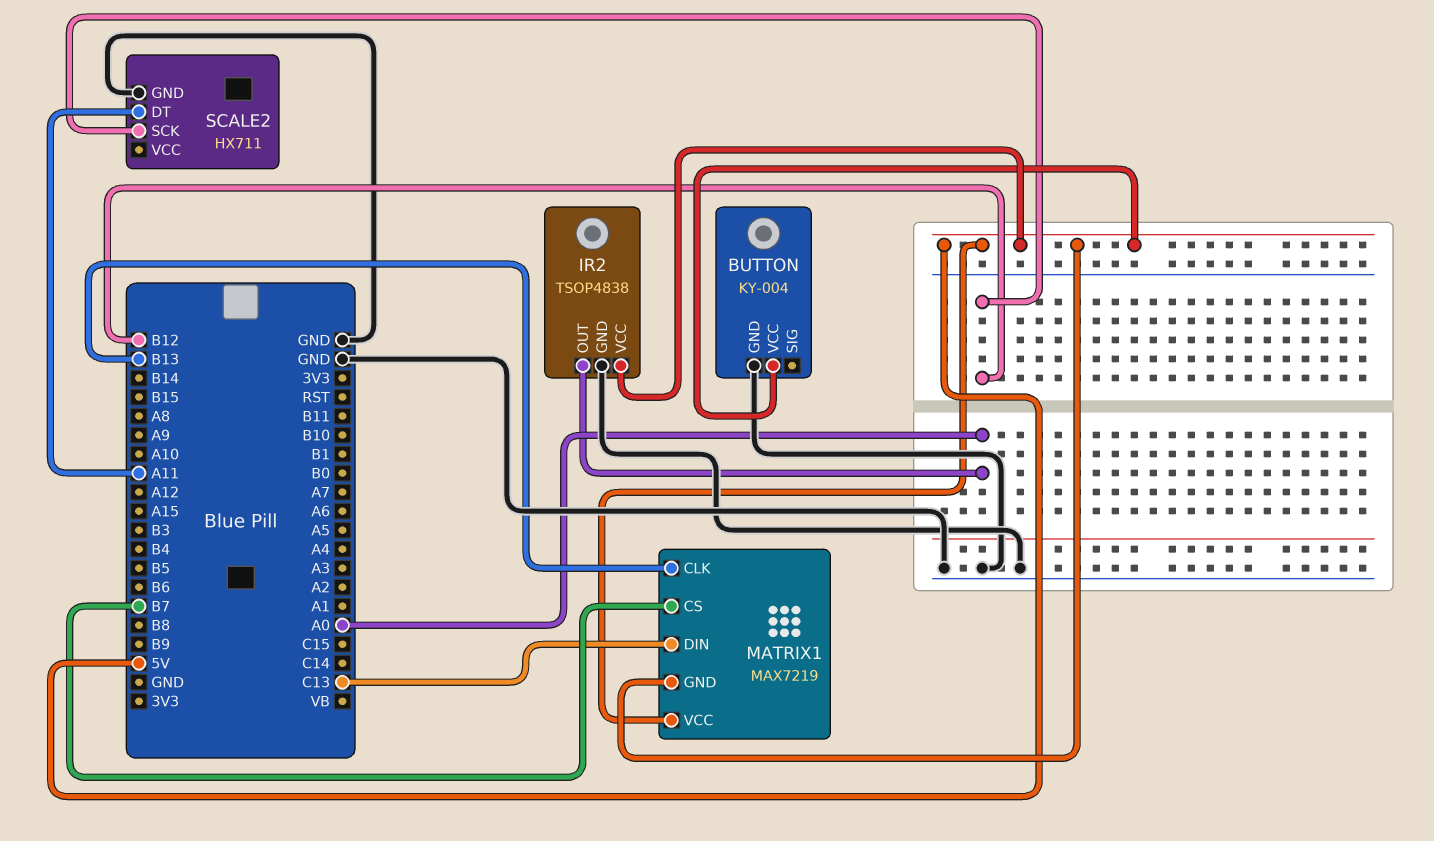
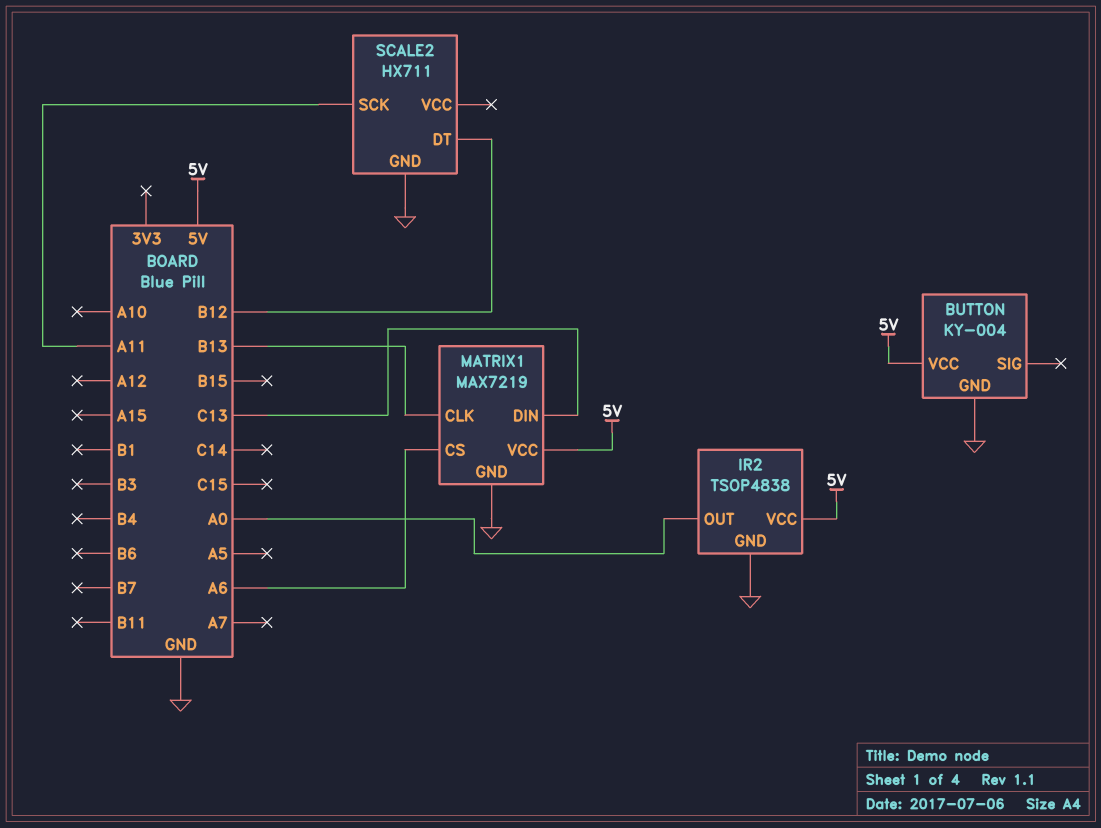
MATRIX1 pin CS: B7 -> A6
MATRIX1 pin GND: 5V -> GND
SCALE2 pin DT: A11 -> B12
SCALE2 pin SCK: B12 -> A11

